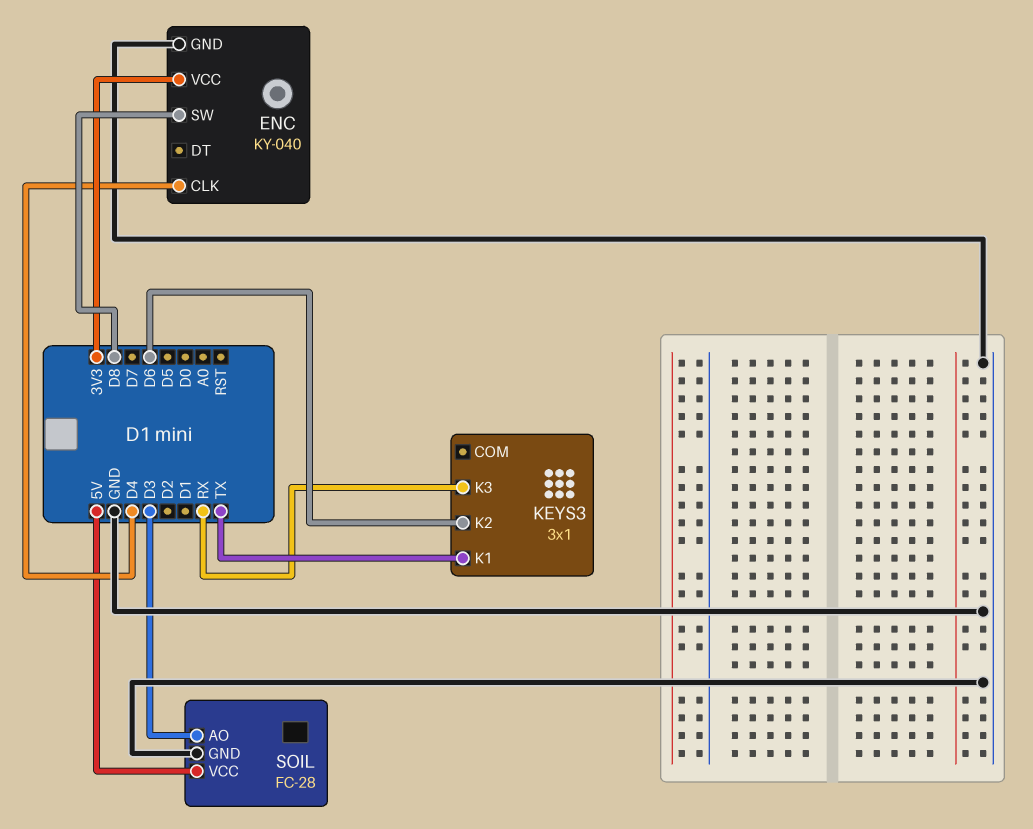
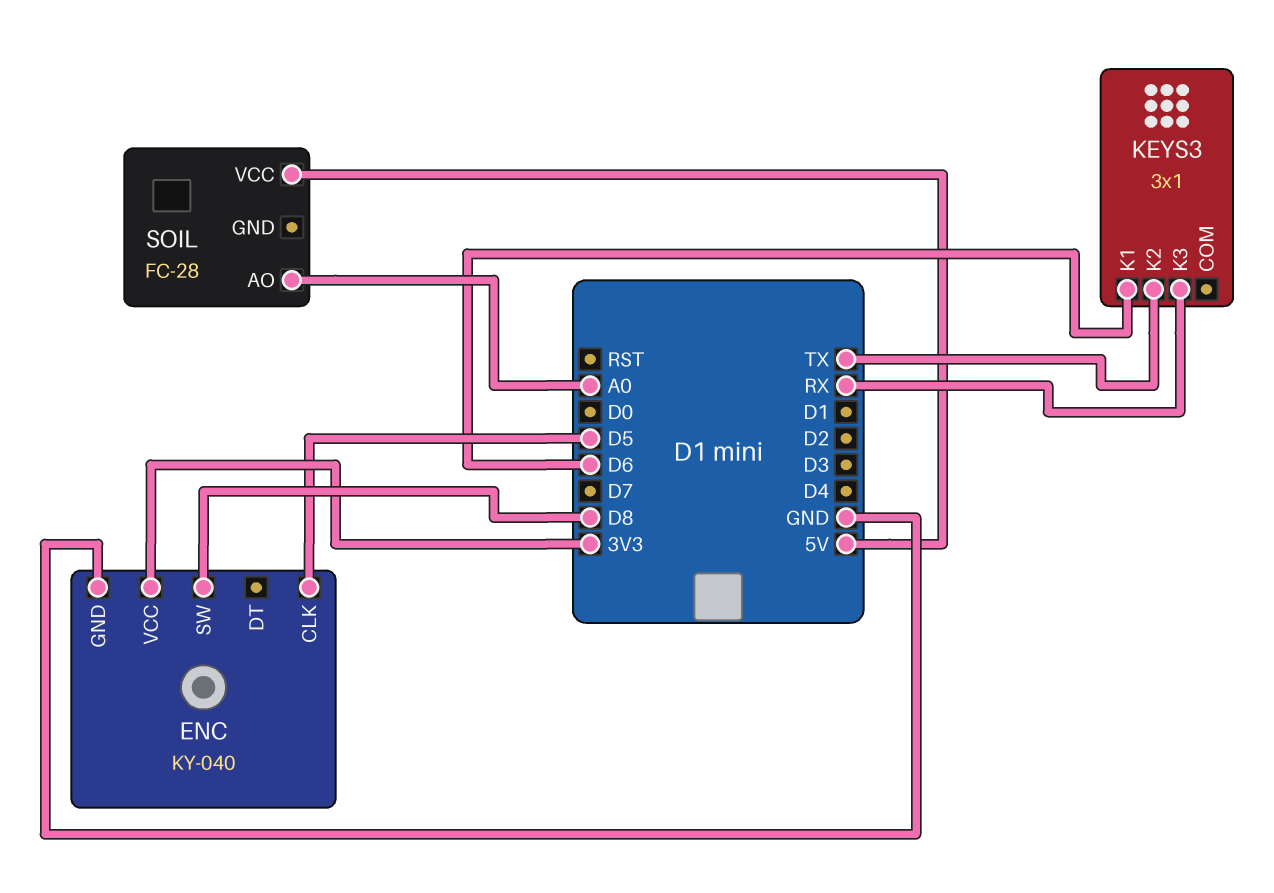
ENC pin CLK: D4 -> D5
KEYS3 pin K1: TX -> D6
KEYS3 pin K2: D6 -> TX
SOIL pin AO: D3 -> A0
SOIL pin GND: GND -> none

